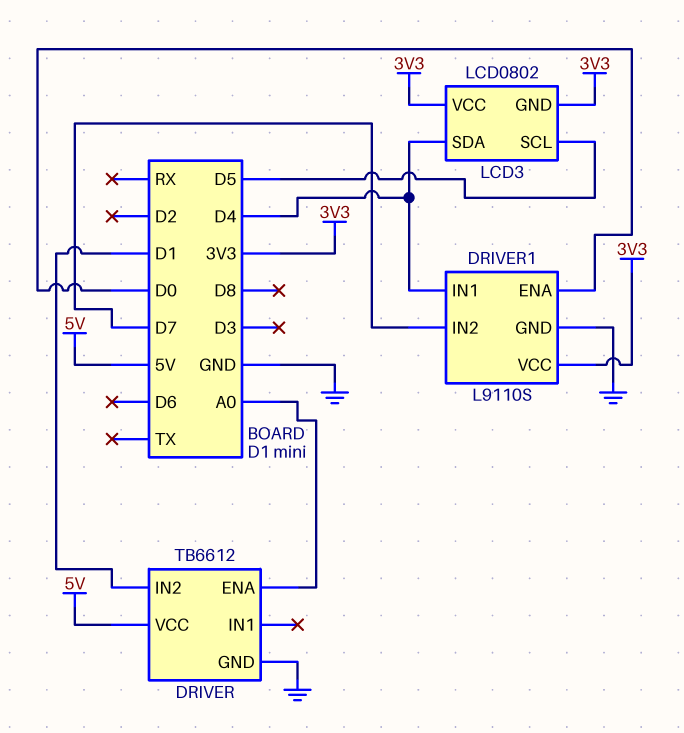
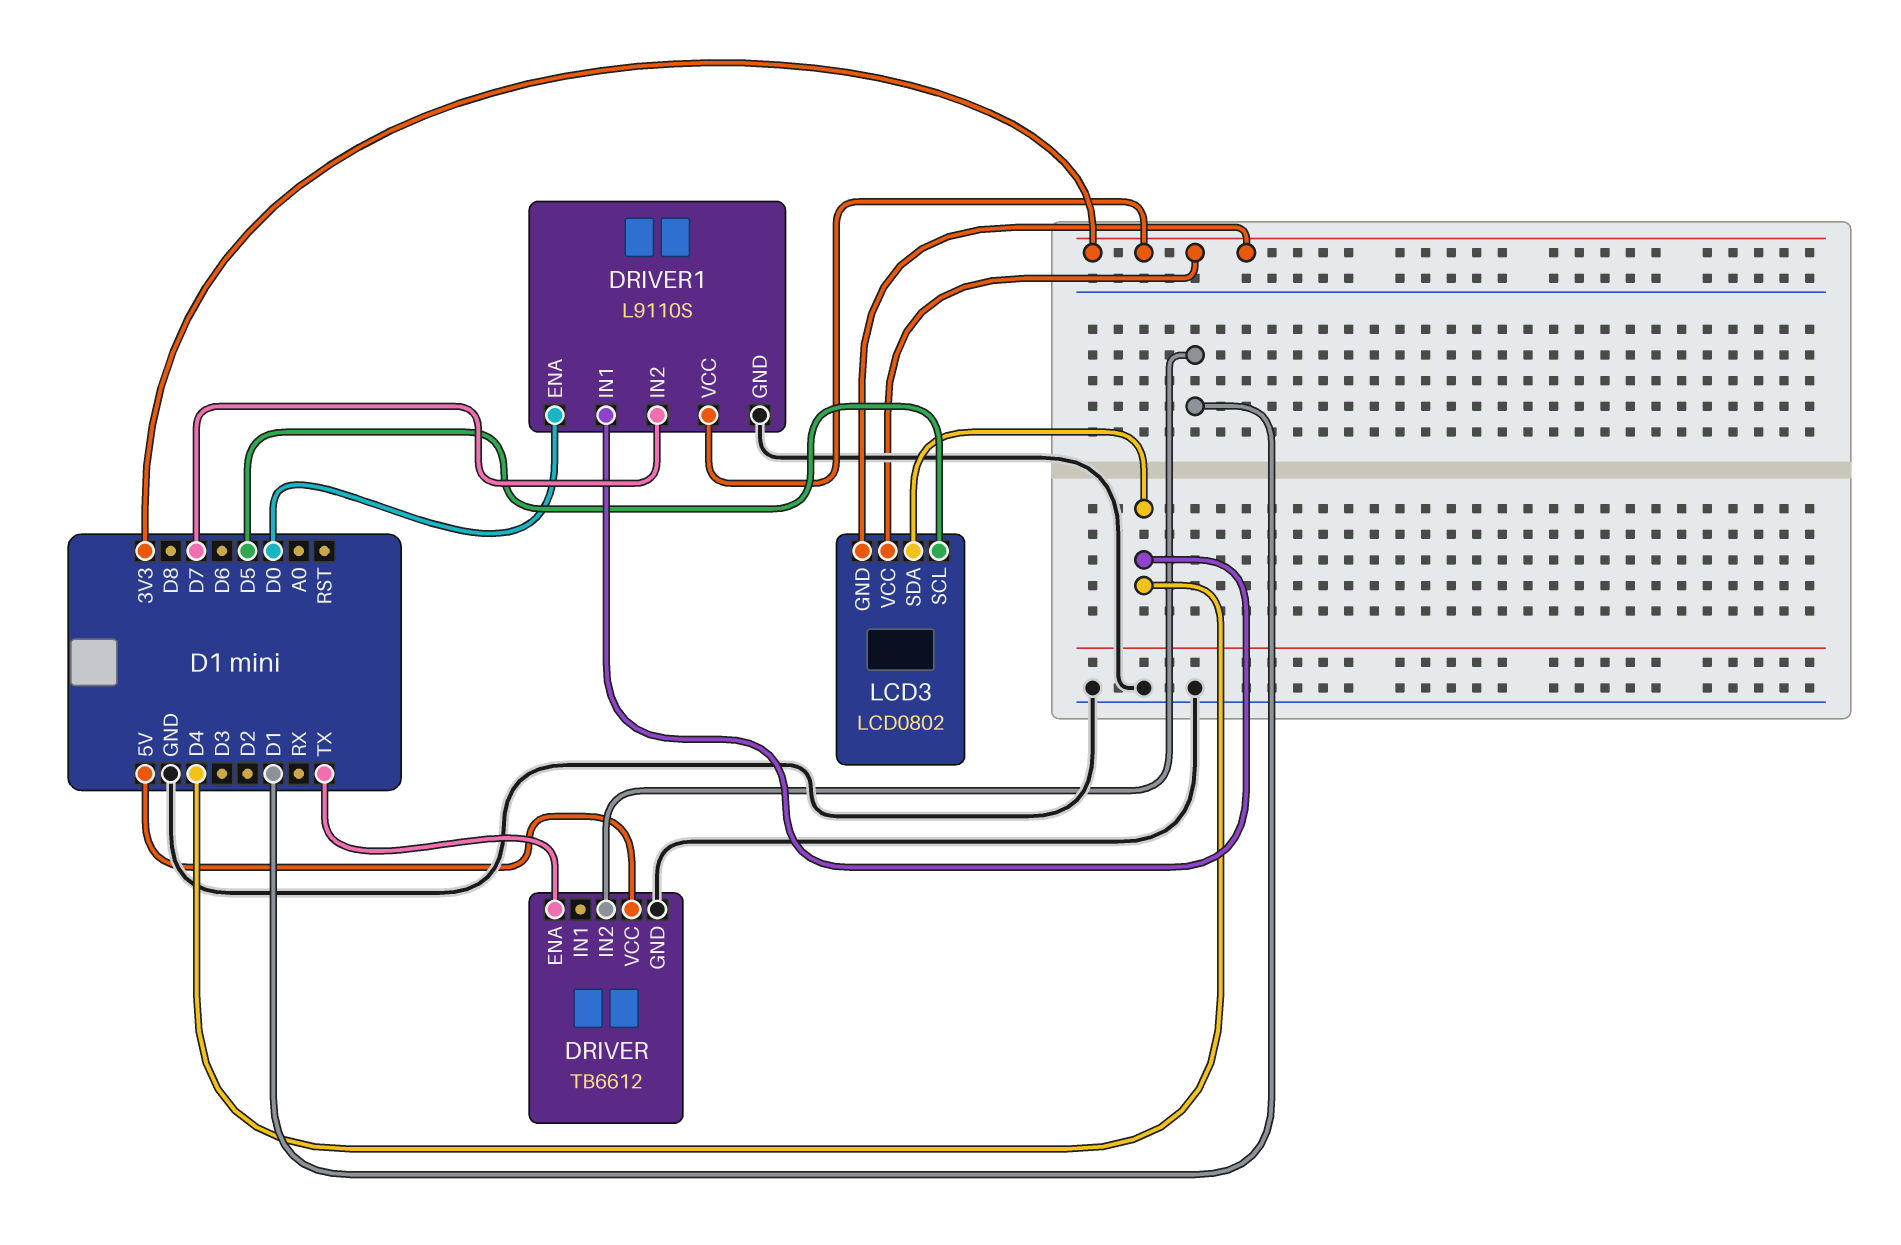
DRIVER pin ENA: A0 -> TX

